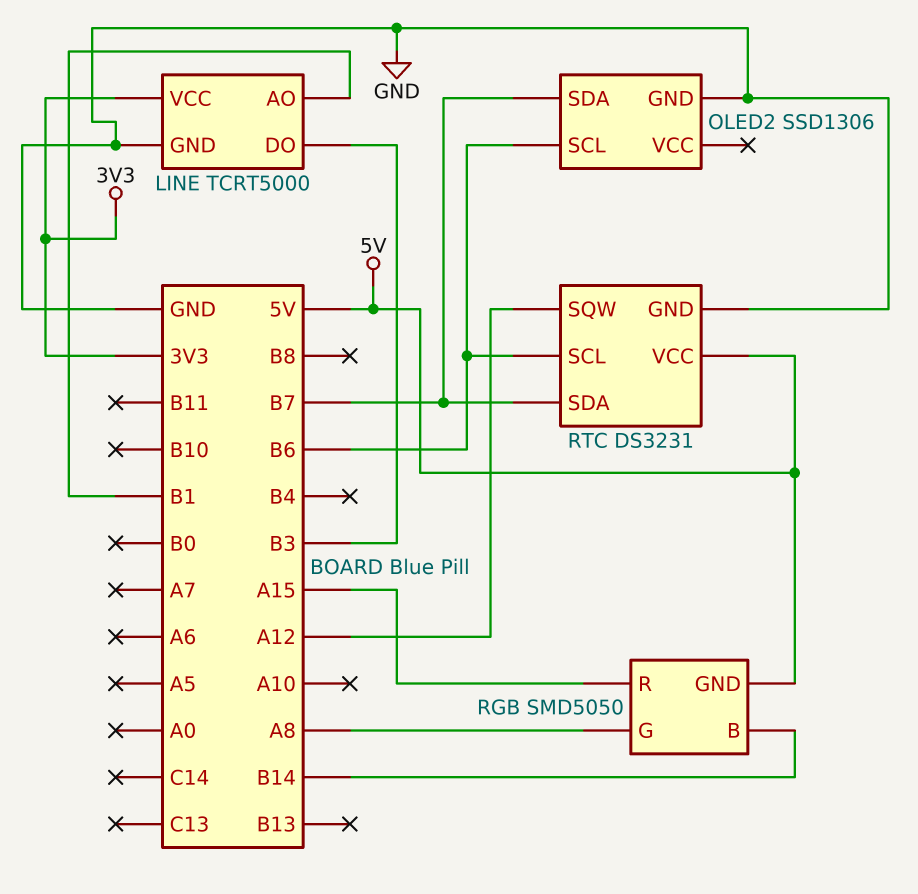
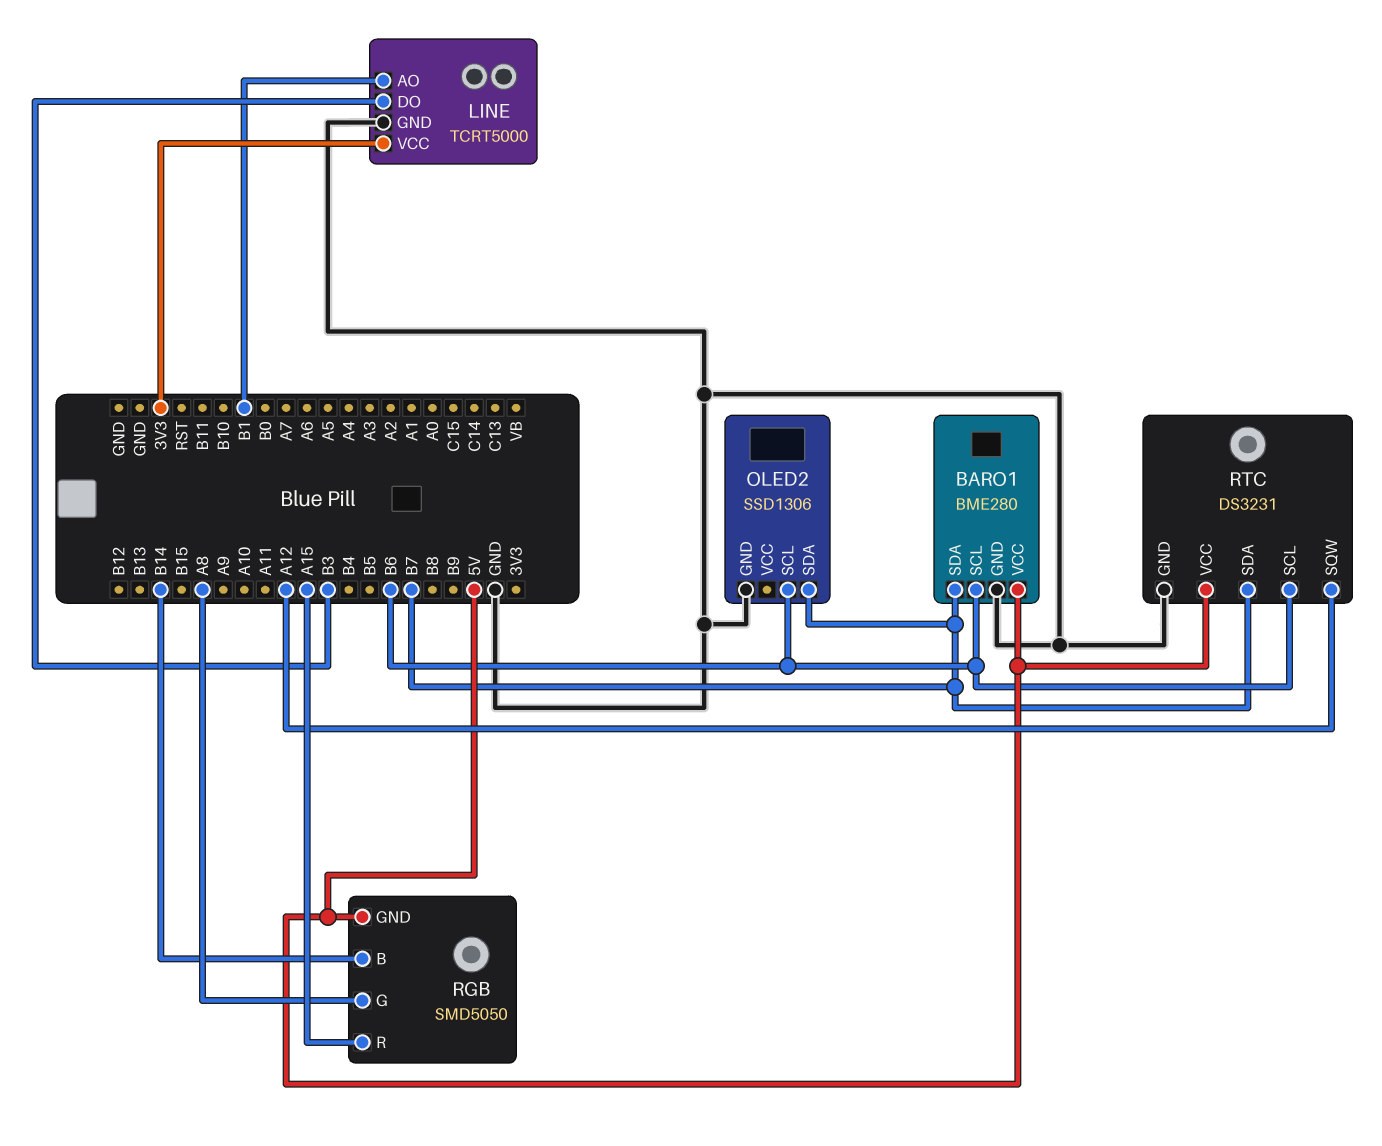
BARO1: none -> BME280
BARO1 pin GND: none -> GND
BARO1 pin SCL: none -> B6
BARO1 pin SDA: none -> B7
BARO1 pin VCC: none -> 5V

